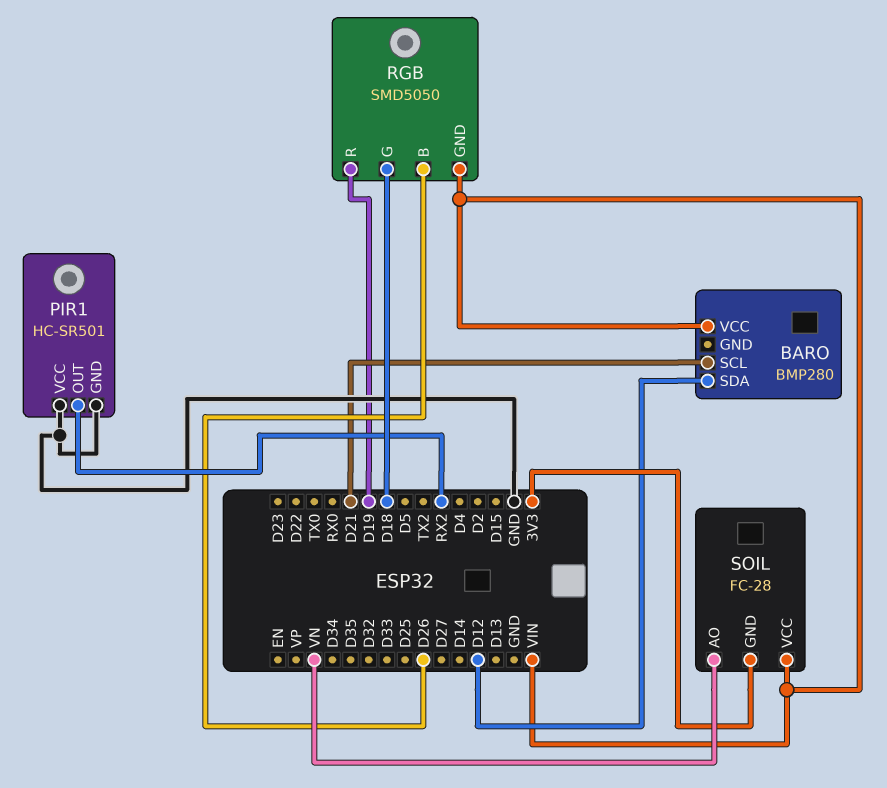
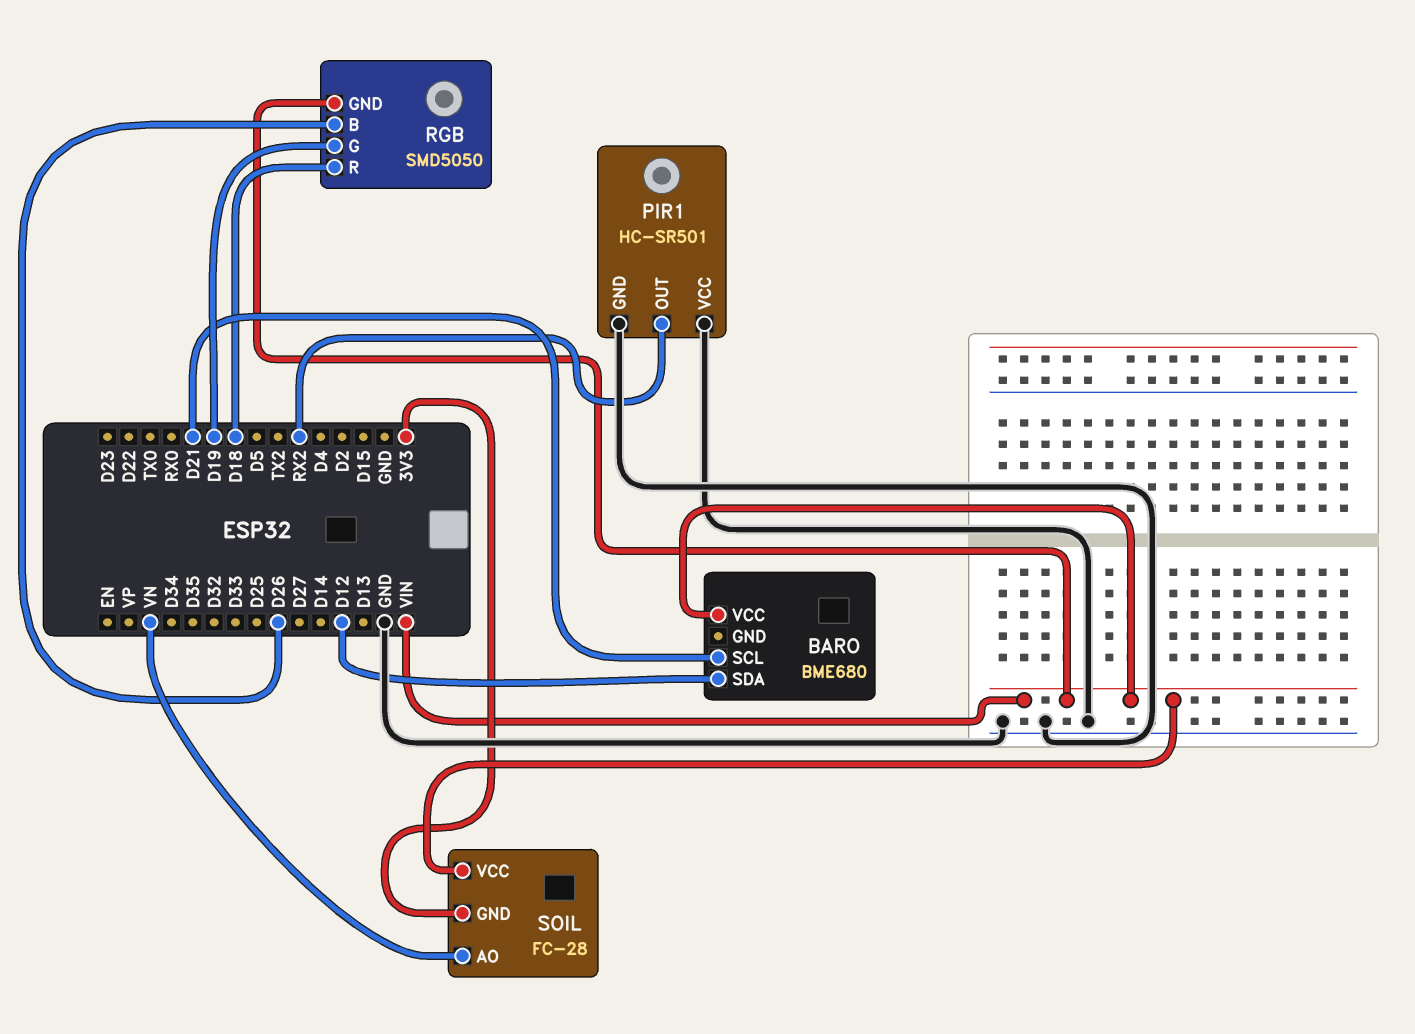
BARO: BMP280 -> BME680
RGB pin G: D18 -> D19
RGB pin R: D19 -> D18

